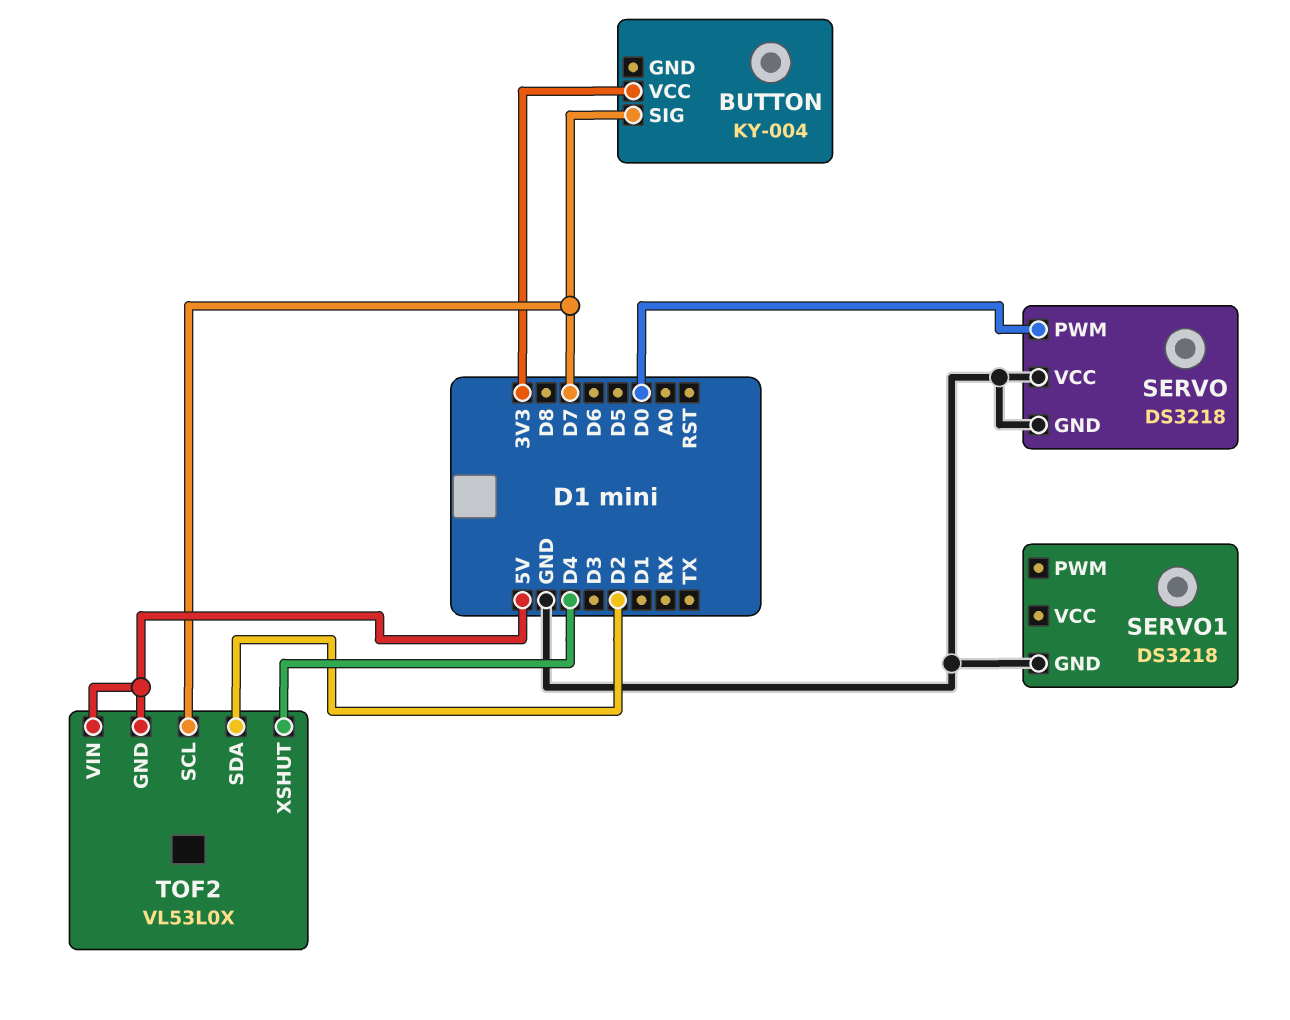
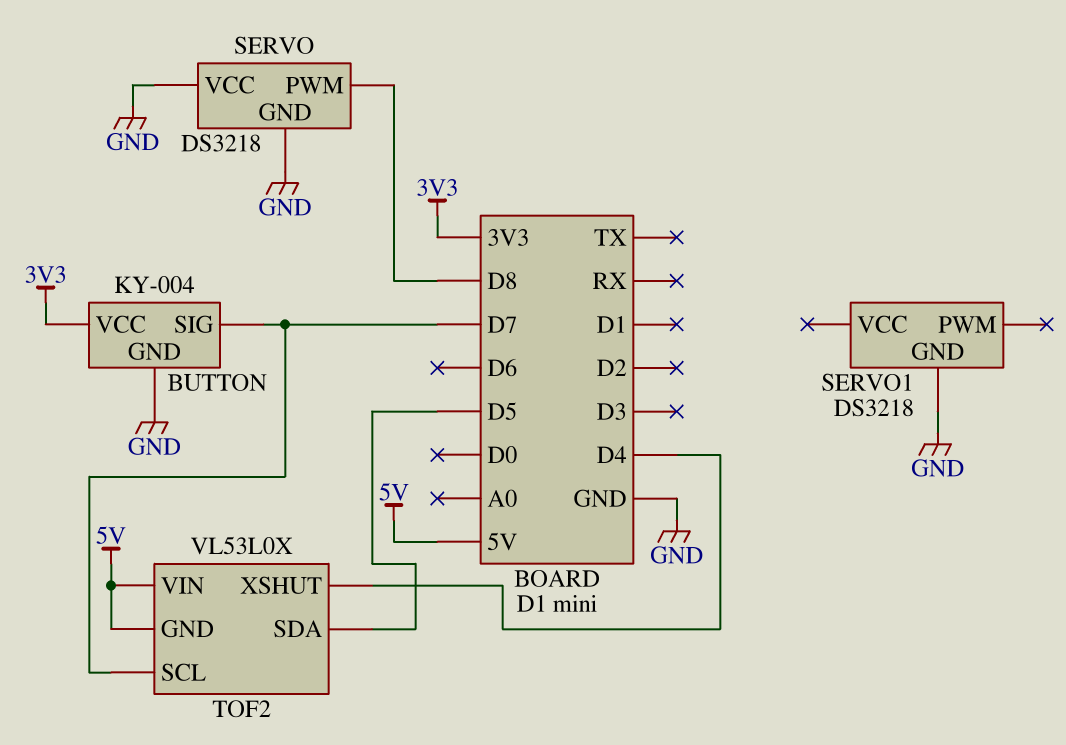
BUTTON pin GND: none -> GND
SERVO pin PWM: D0 -> D8
TOF2 pin SDA: D2 -> D5

